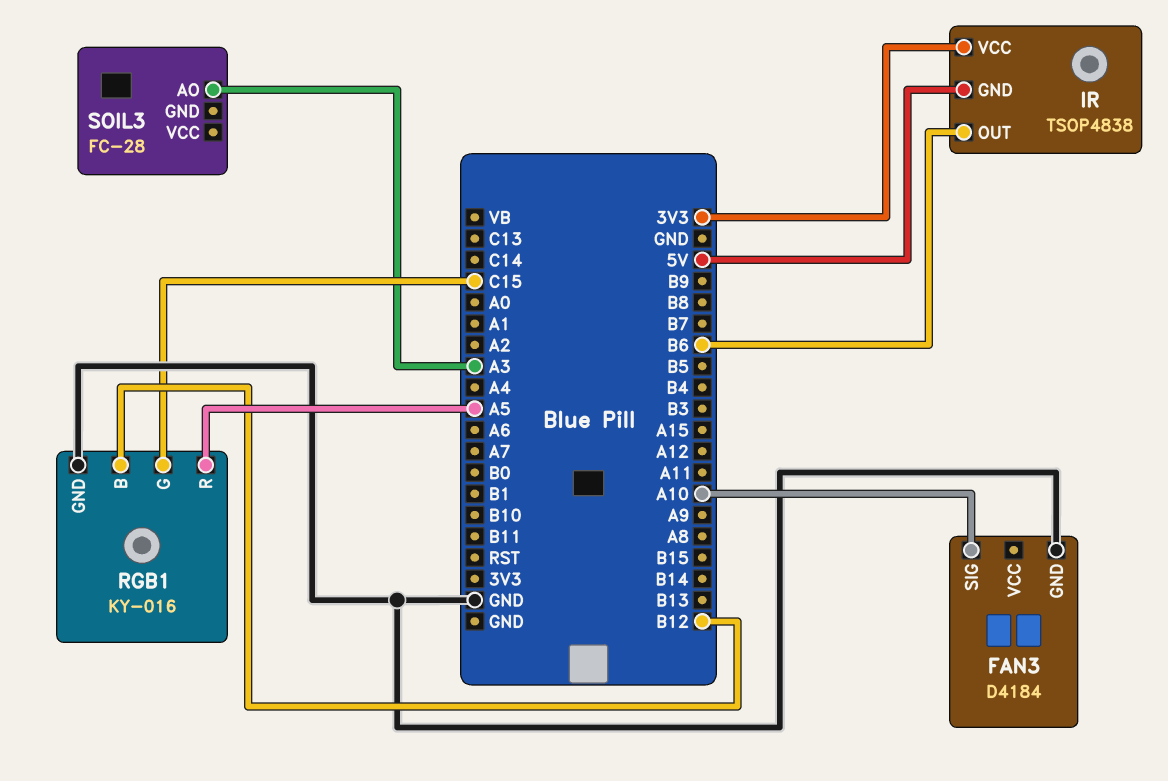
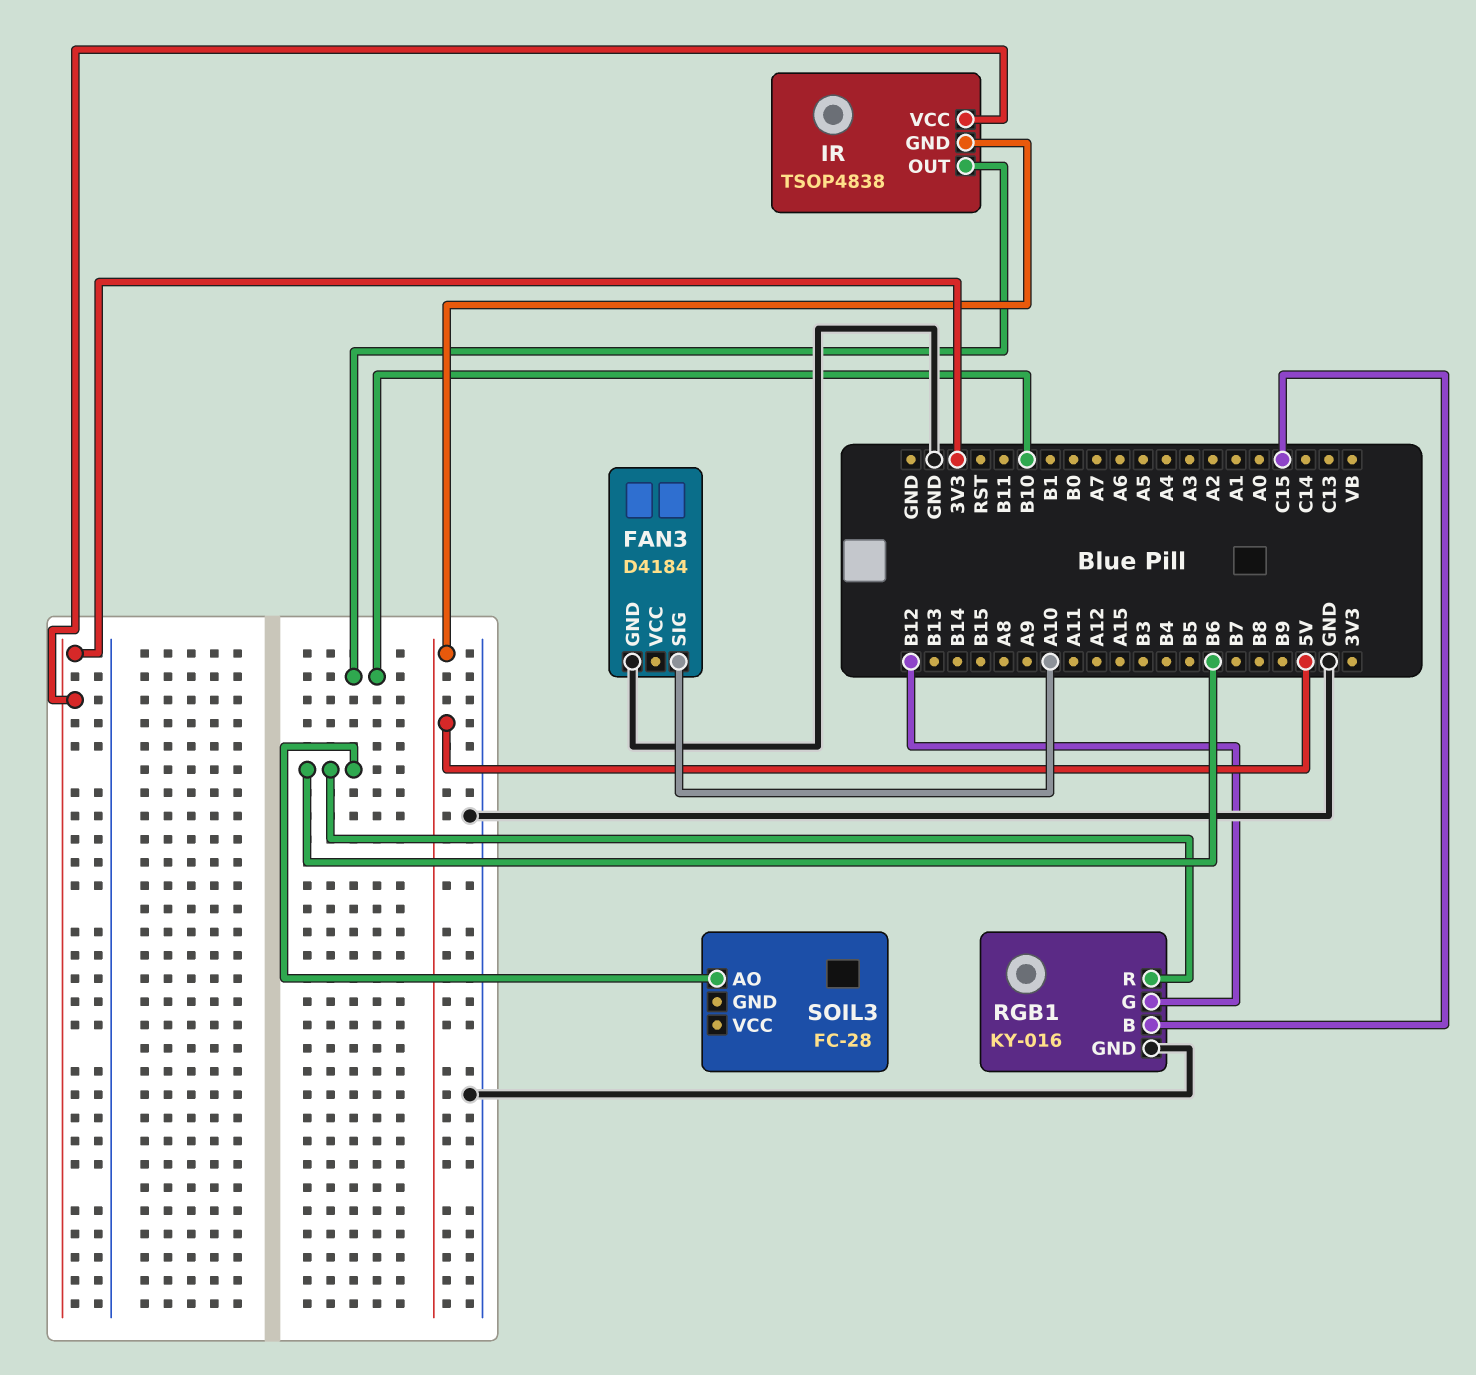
IR pin OUT: B6 -> B10
RGB1 pin B: B12 -> C15
RGB1 pin G: C15 -> B12
RGB1 pin R: A5 -> B6
SOIL3 pin AO: A3 -> B6

